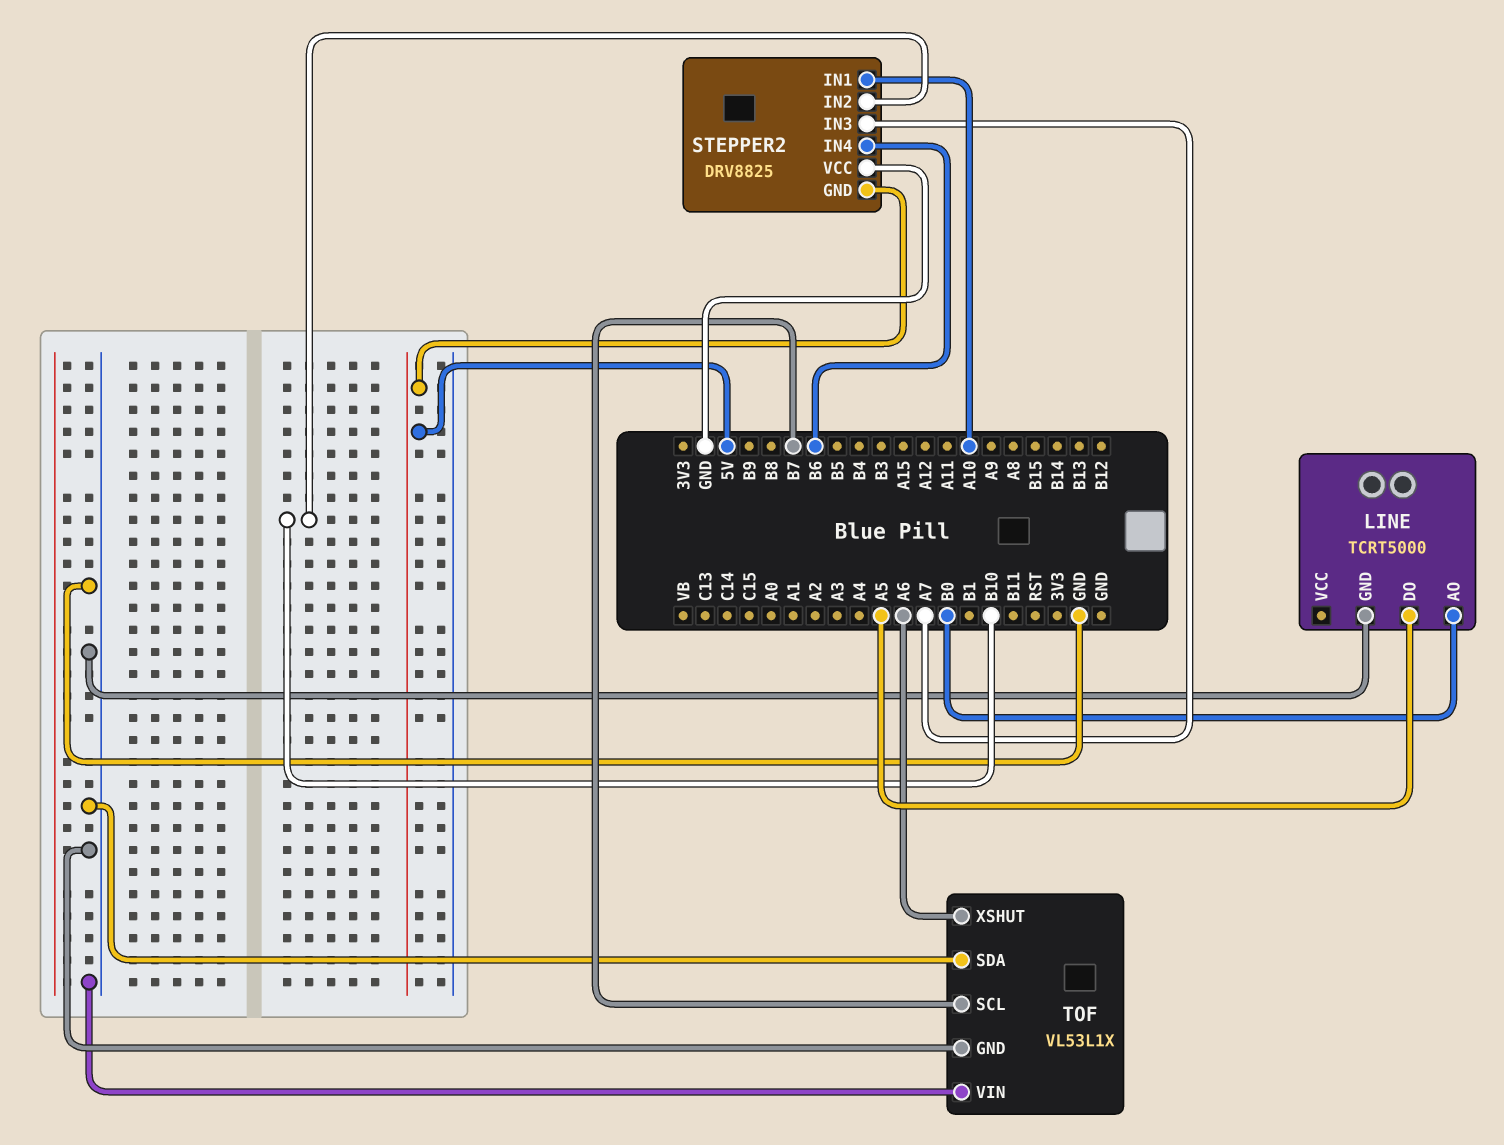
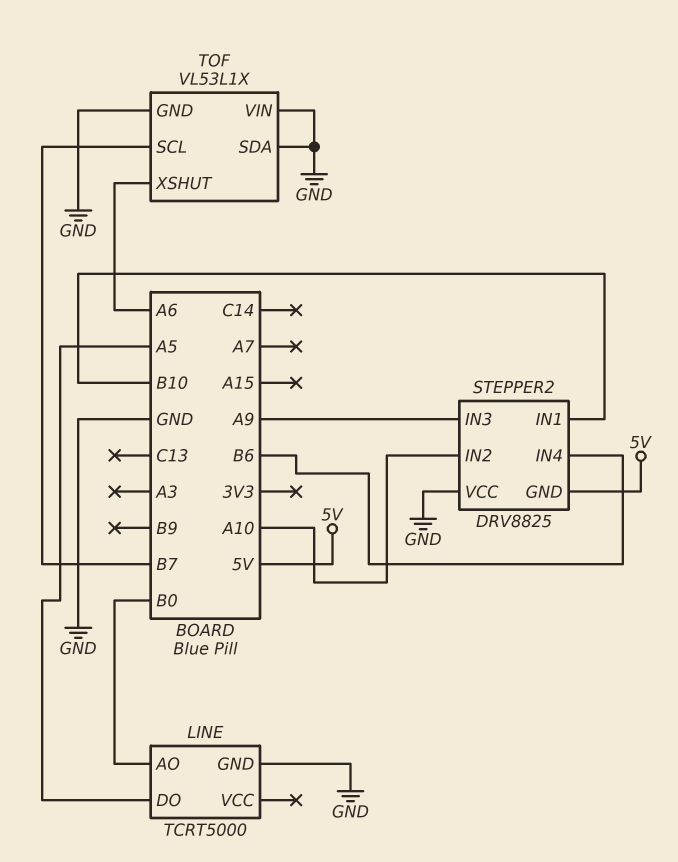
STEPPER2 pin IN1: A10 -> B10
STEPPER2 pin IN2: B10 -> A10
STEPPER2 pin IN3: A7 -> A9

